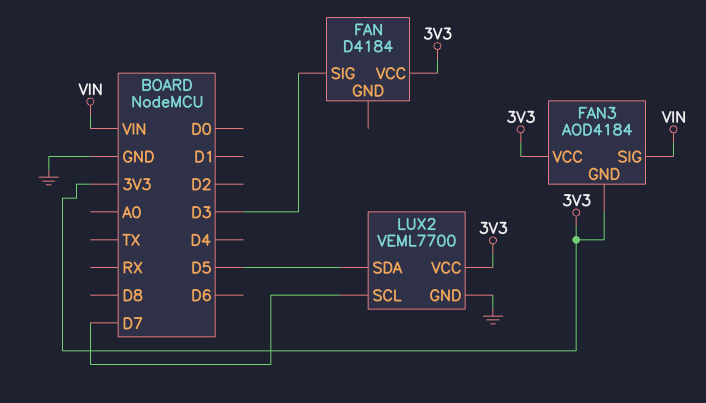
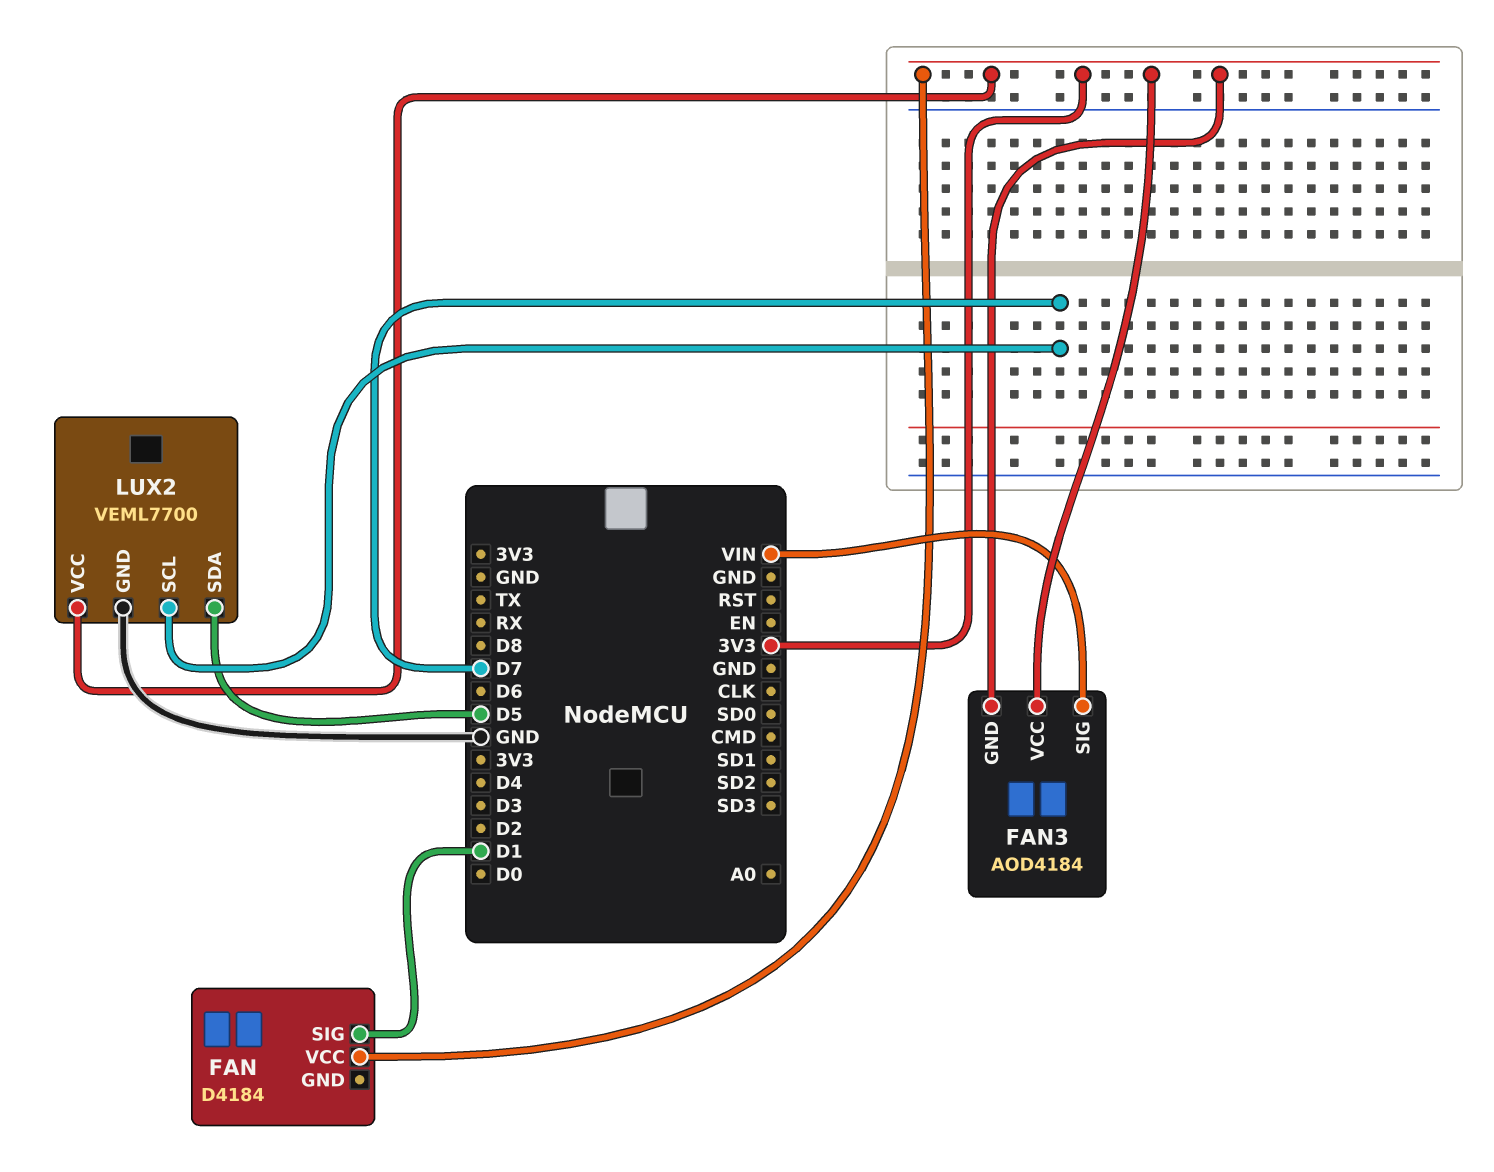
FAN pin SIG: D3 -> D1

